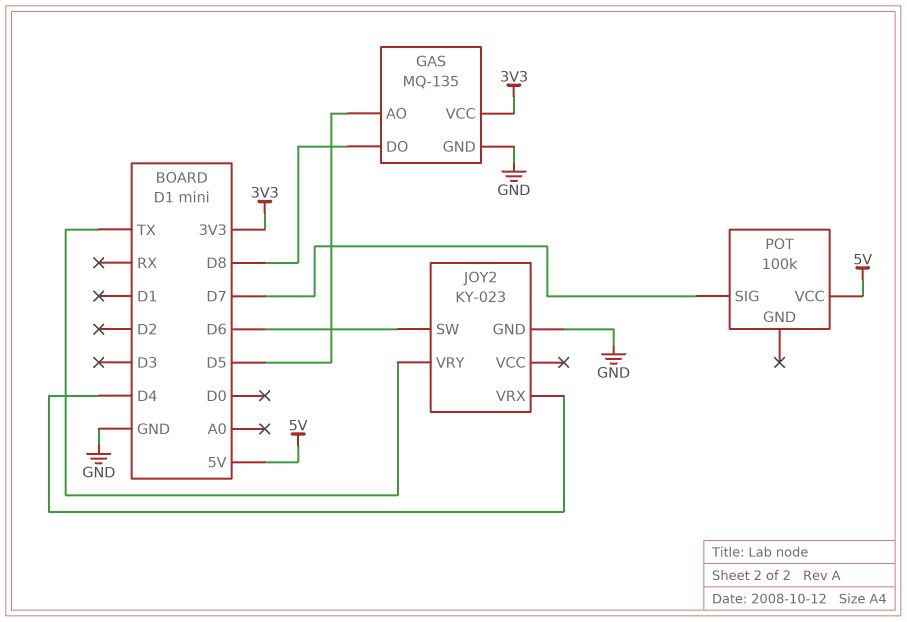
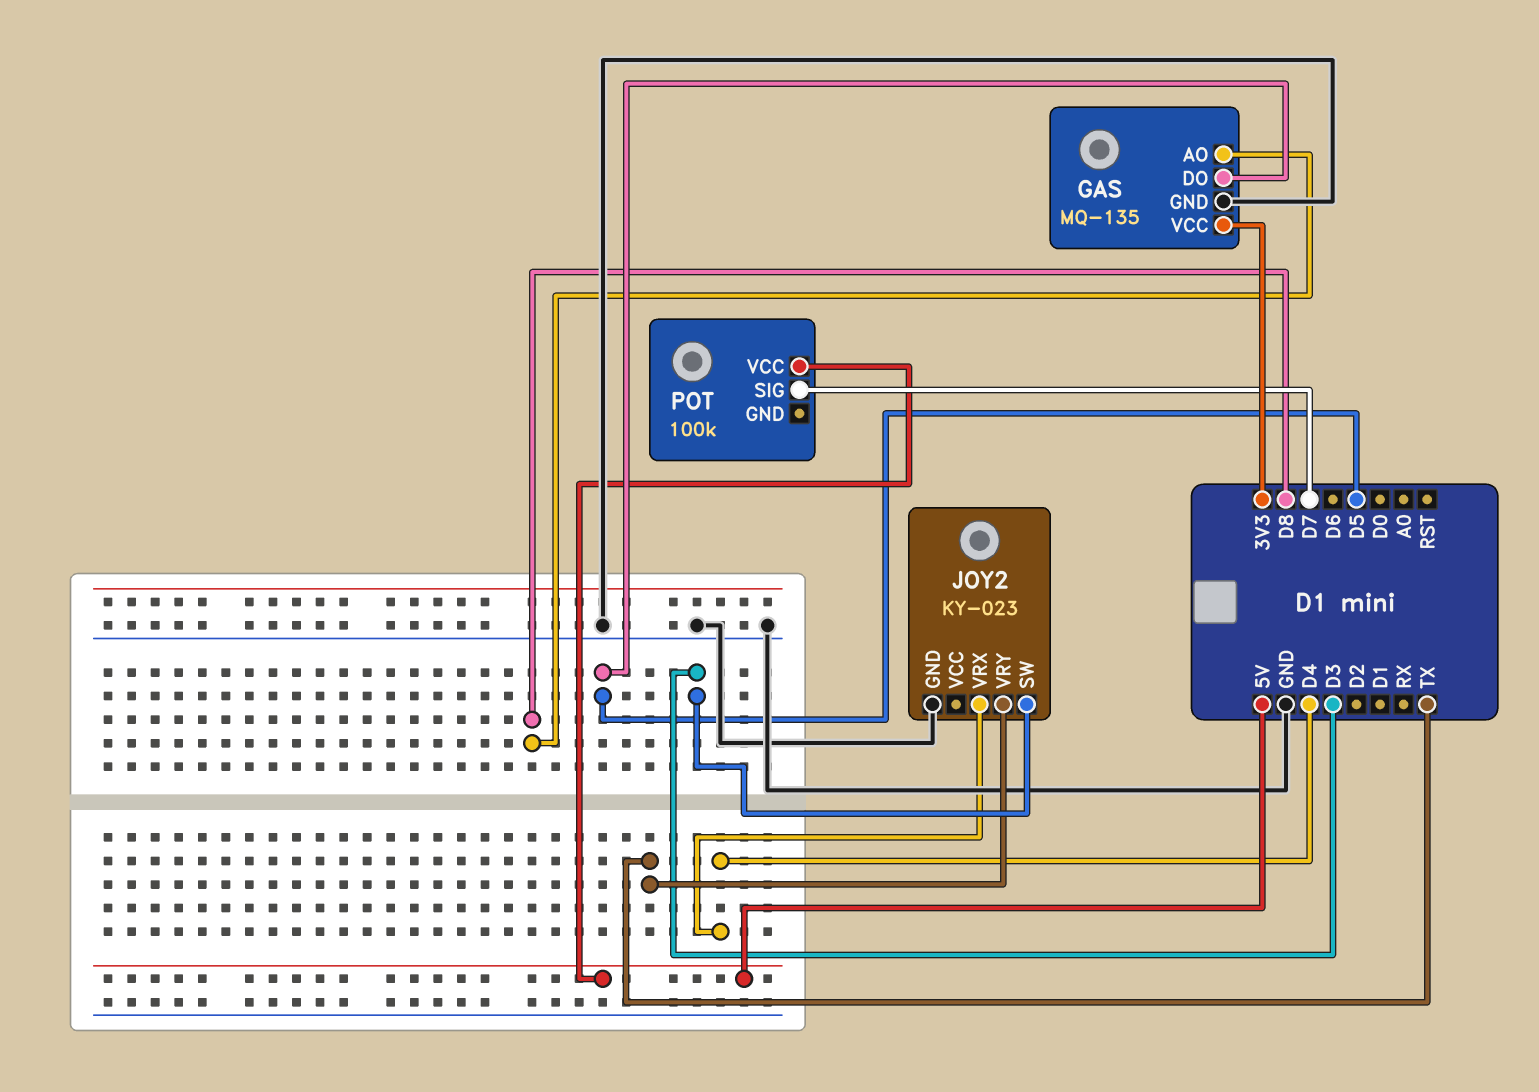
GAS pin AO: D5 -> D8
GAS pin DO: D8 -> D5
JOY2 pin SW: D6 -> D3

